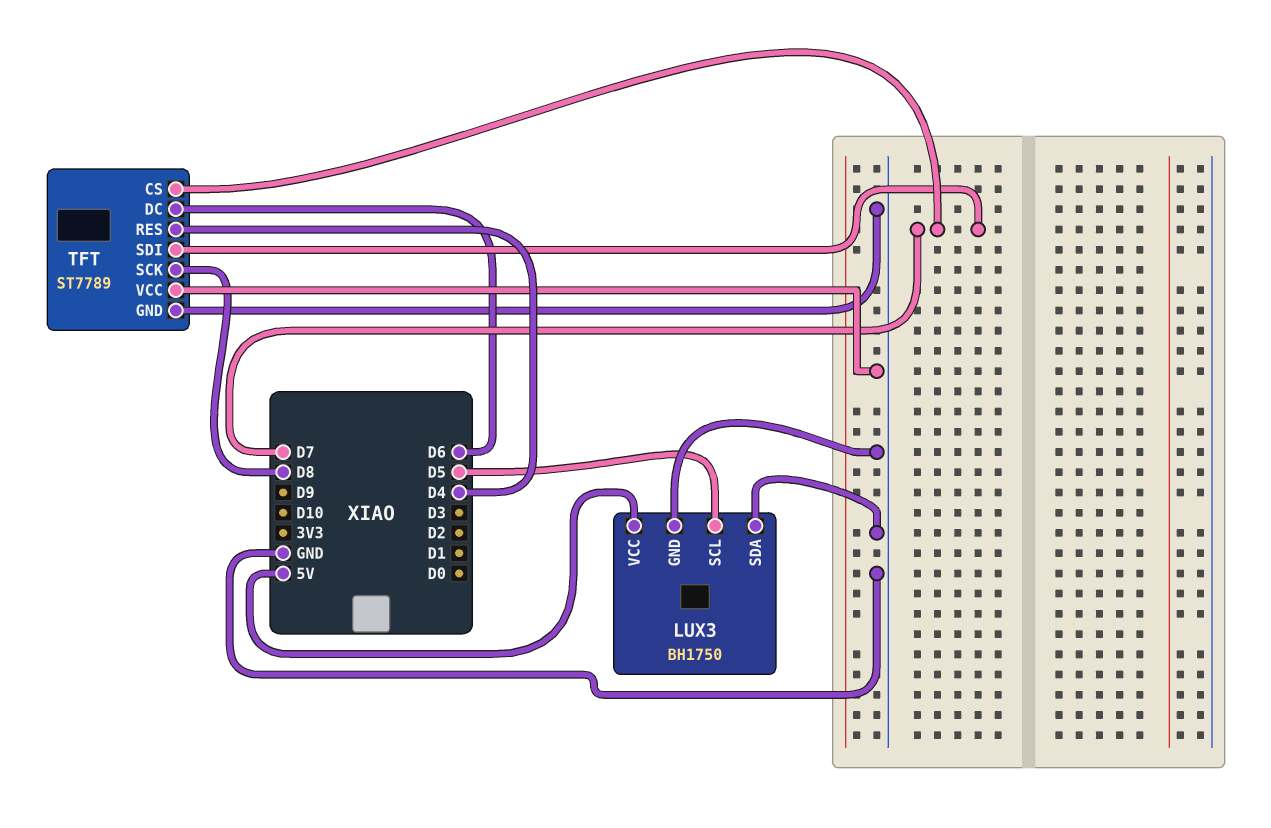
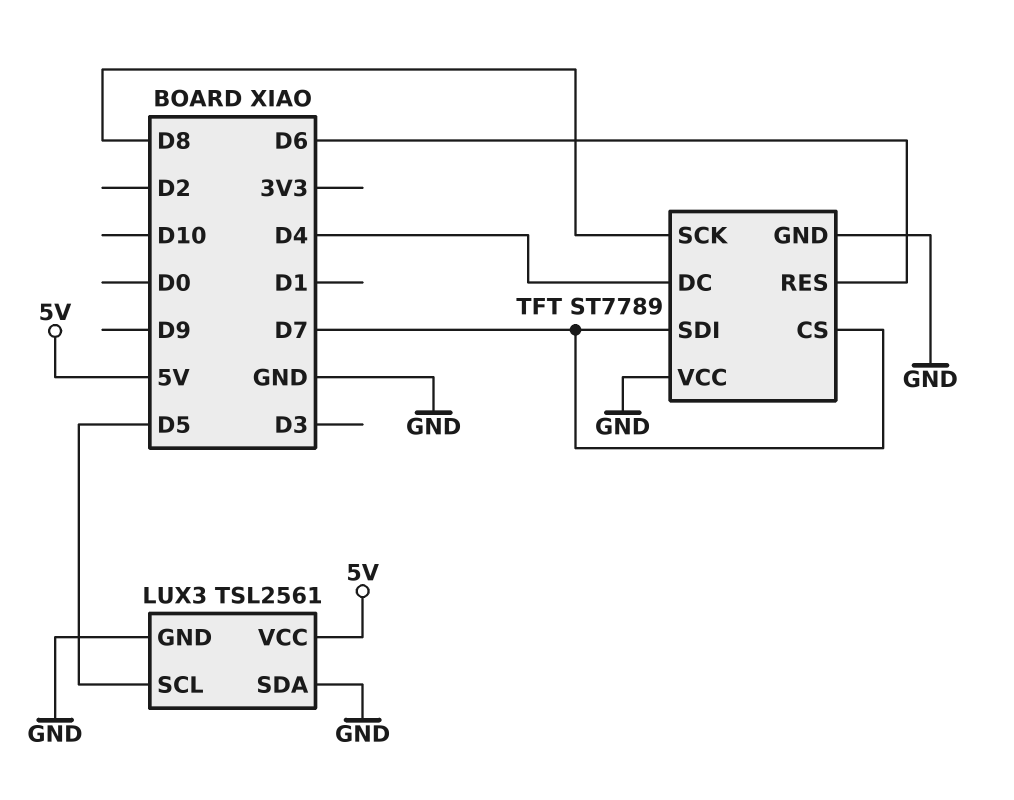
LUX3: BH1750 -> TSL2561
TFT pin DC: D6 -> D4
TFT pin RES: D4 -> D6

